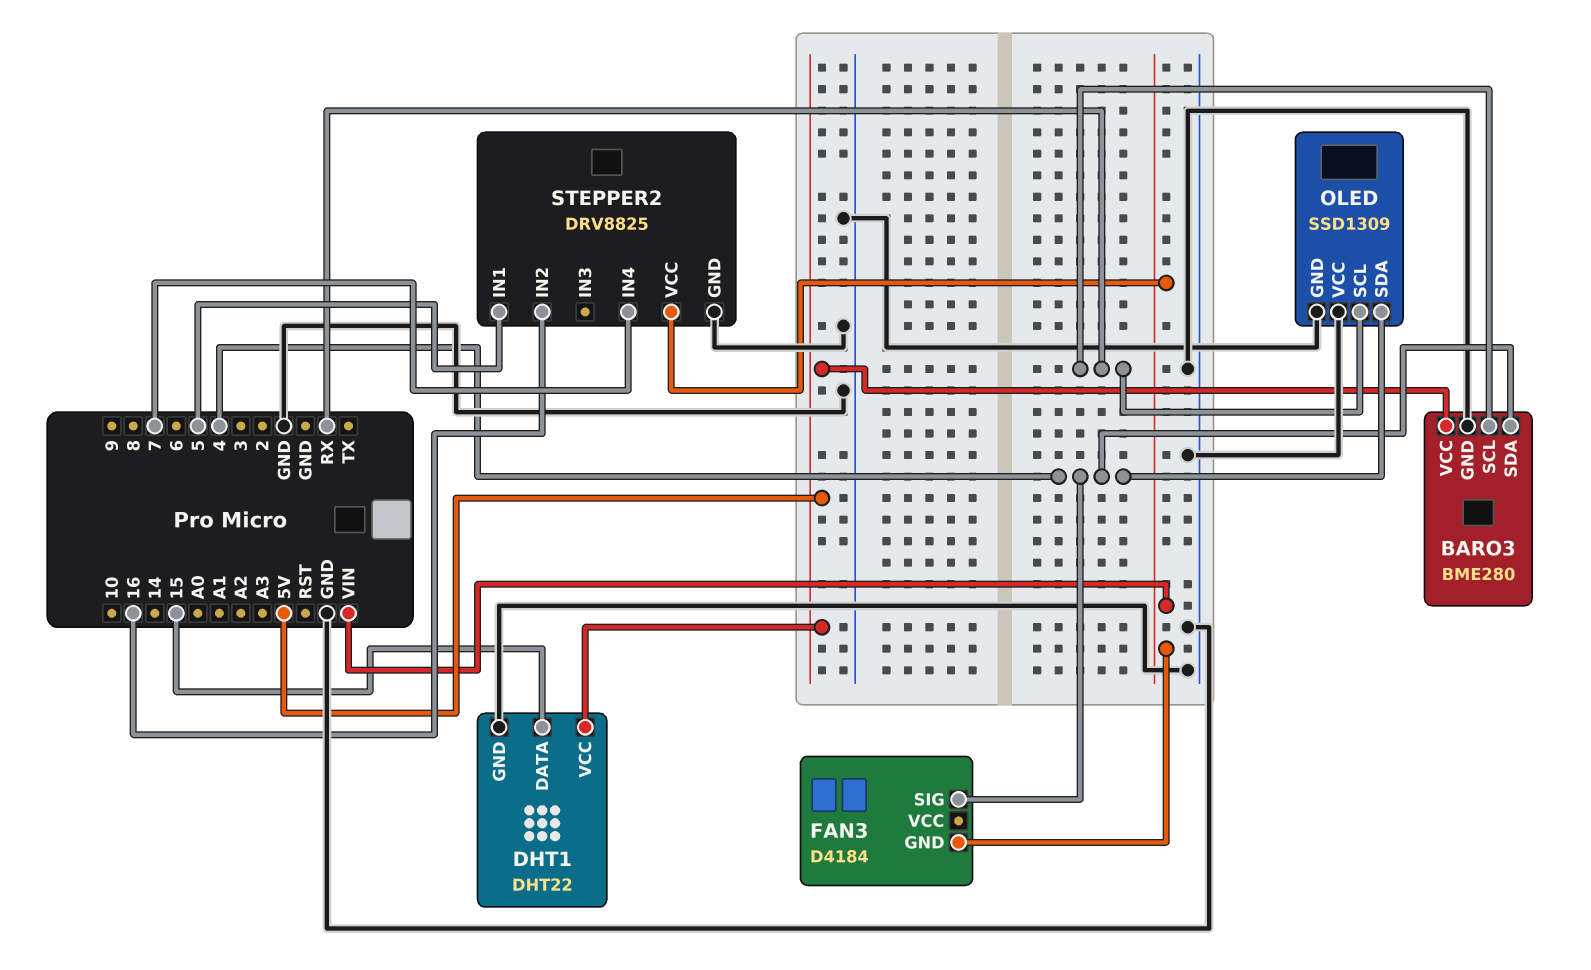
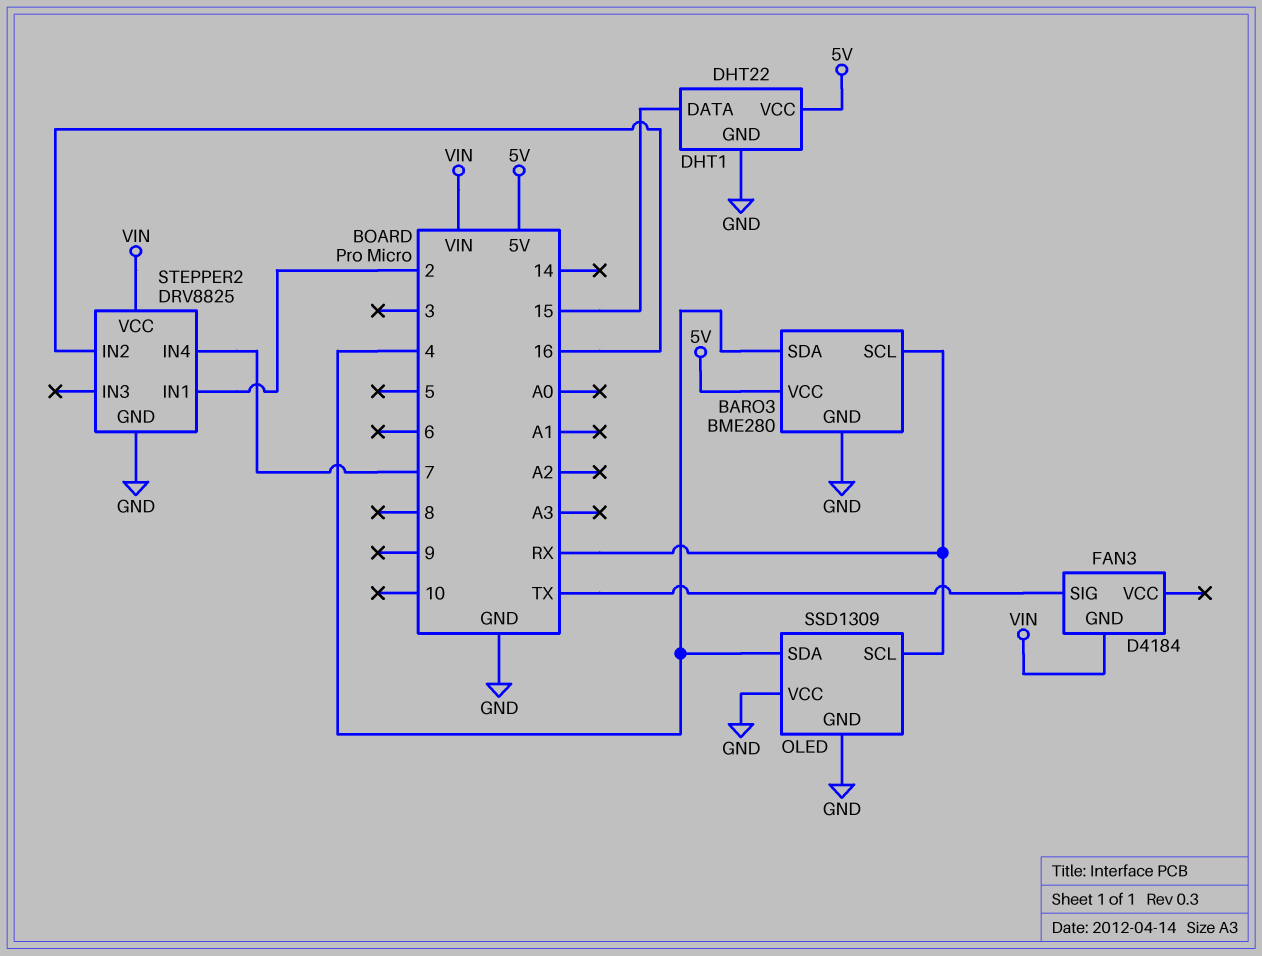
FAN3 pin SIG: 4 -> TX
STEPPER2 pin IN1: 5 -> 2

